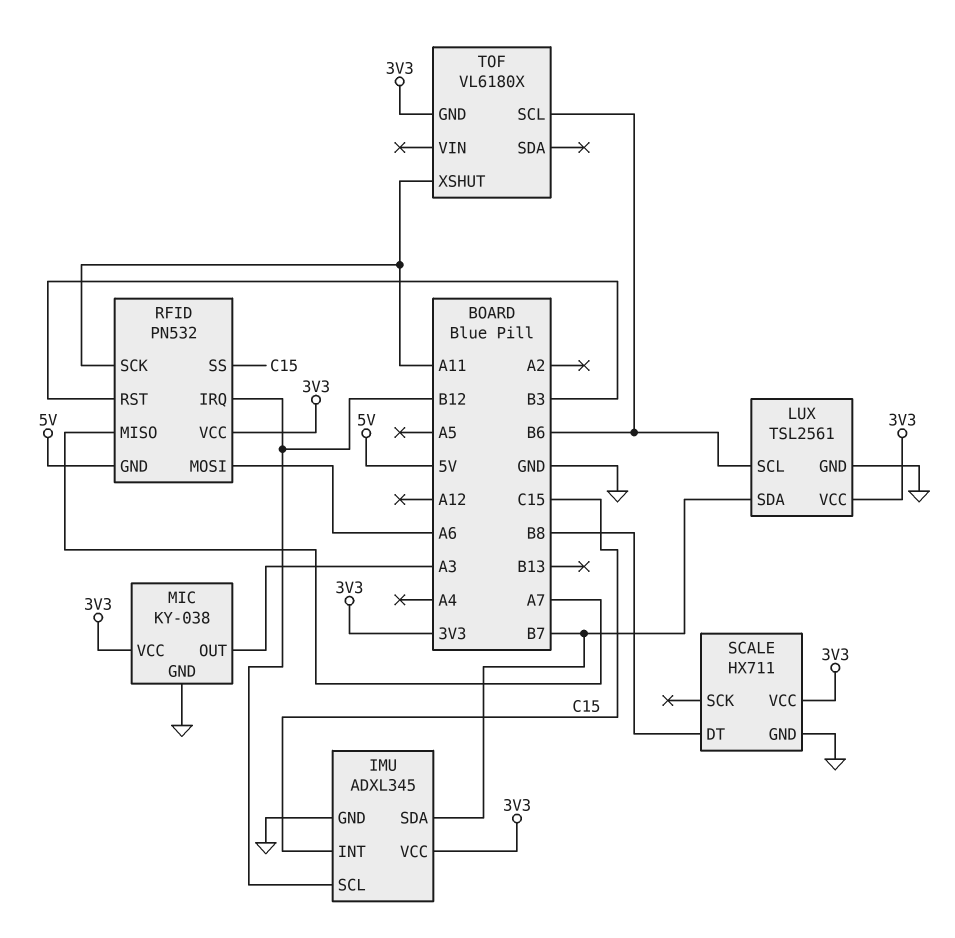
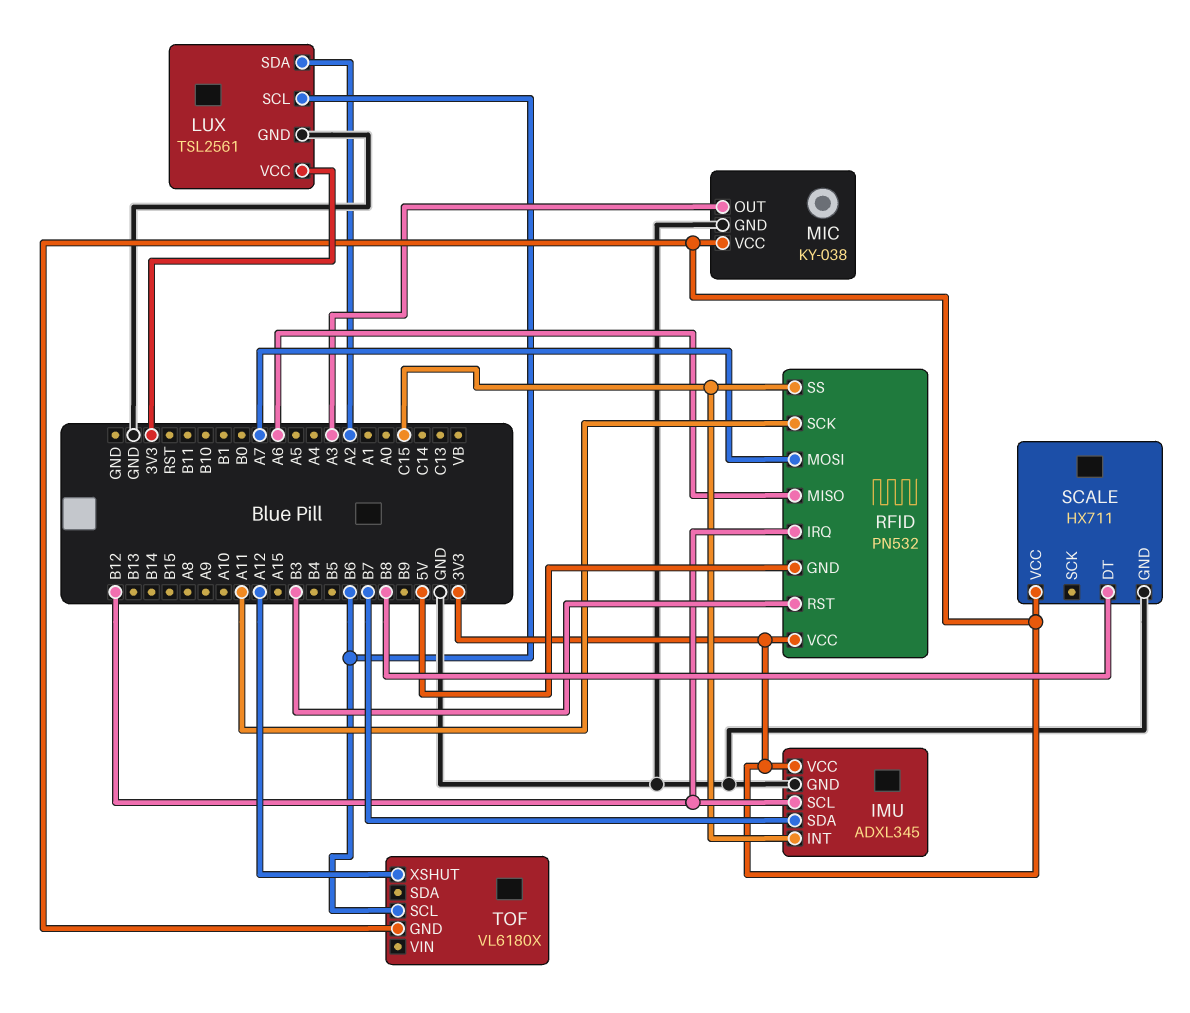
LUX pin SDA: B7 -> A2
RFID pin MISO: A7 -> A6
RFID pin MOSI: A6 -> A7
TOF pin XSHUT: A11 -> A12

